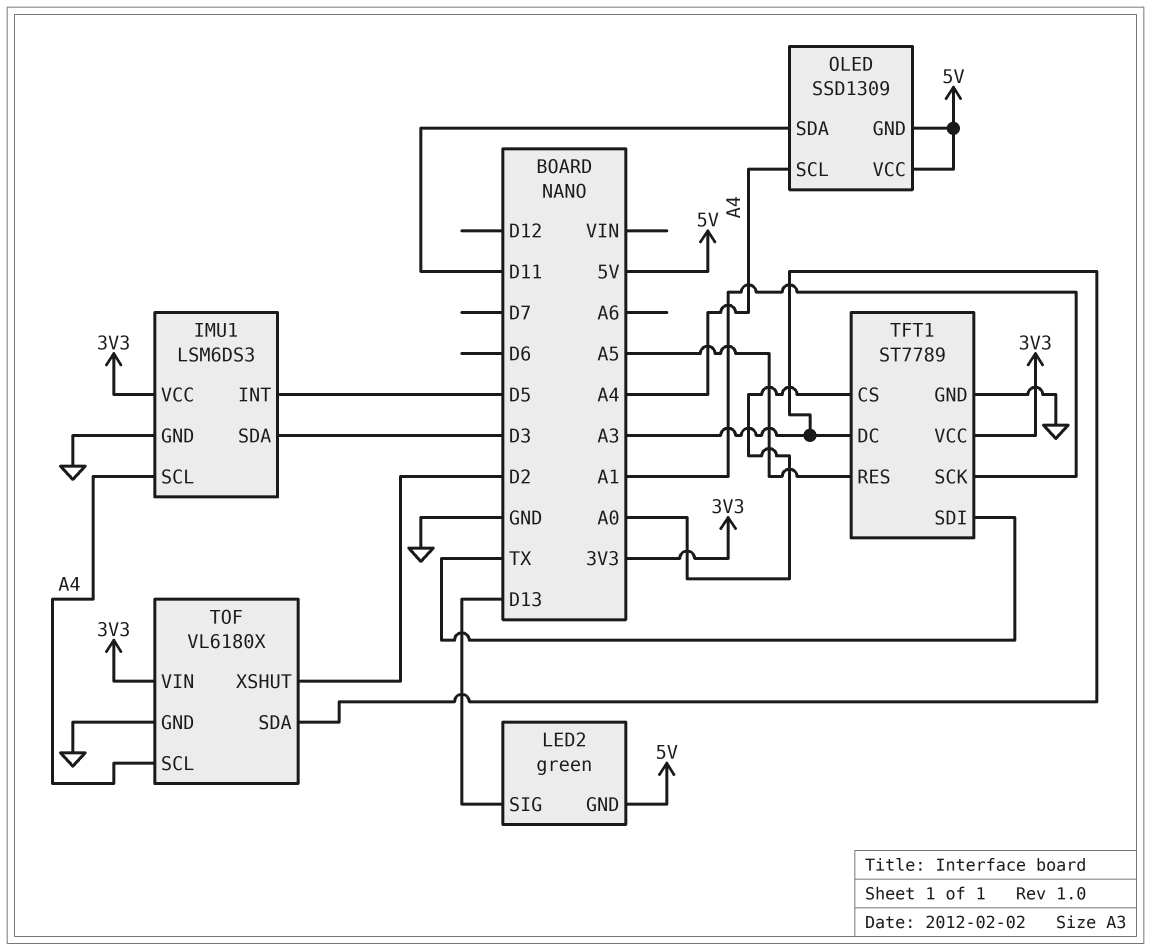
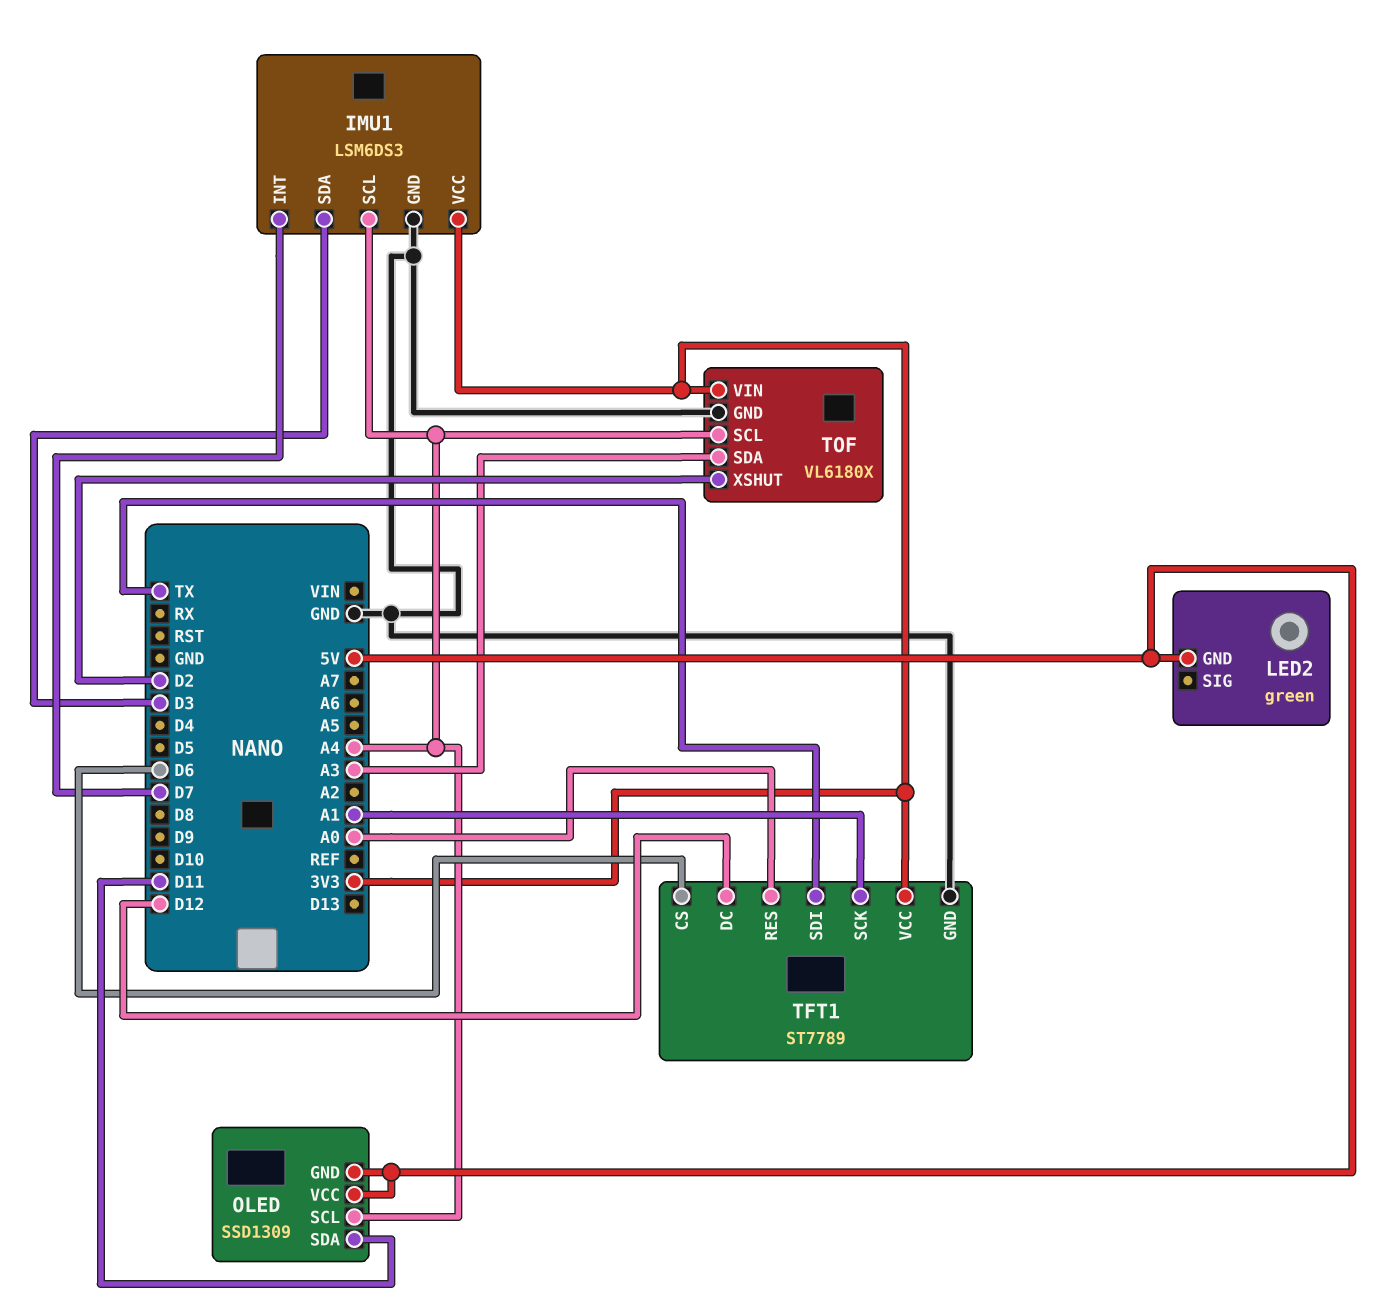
IMU1 pin INT: D5 -> D7
LED2 pin SIG: D13 -> none
TFT1 pin CS: A0 -> D6
TFT1 pin DC: A3 -> D12
TFT1 pin RES: A5 -> A0

